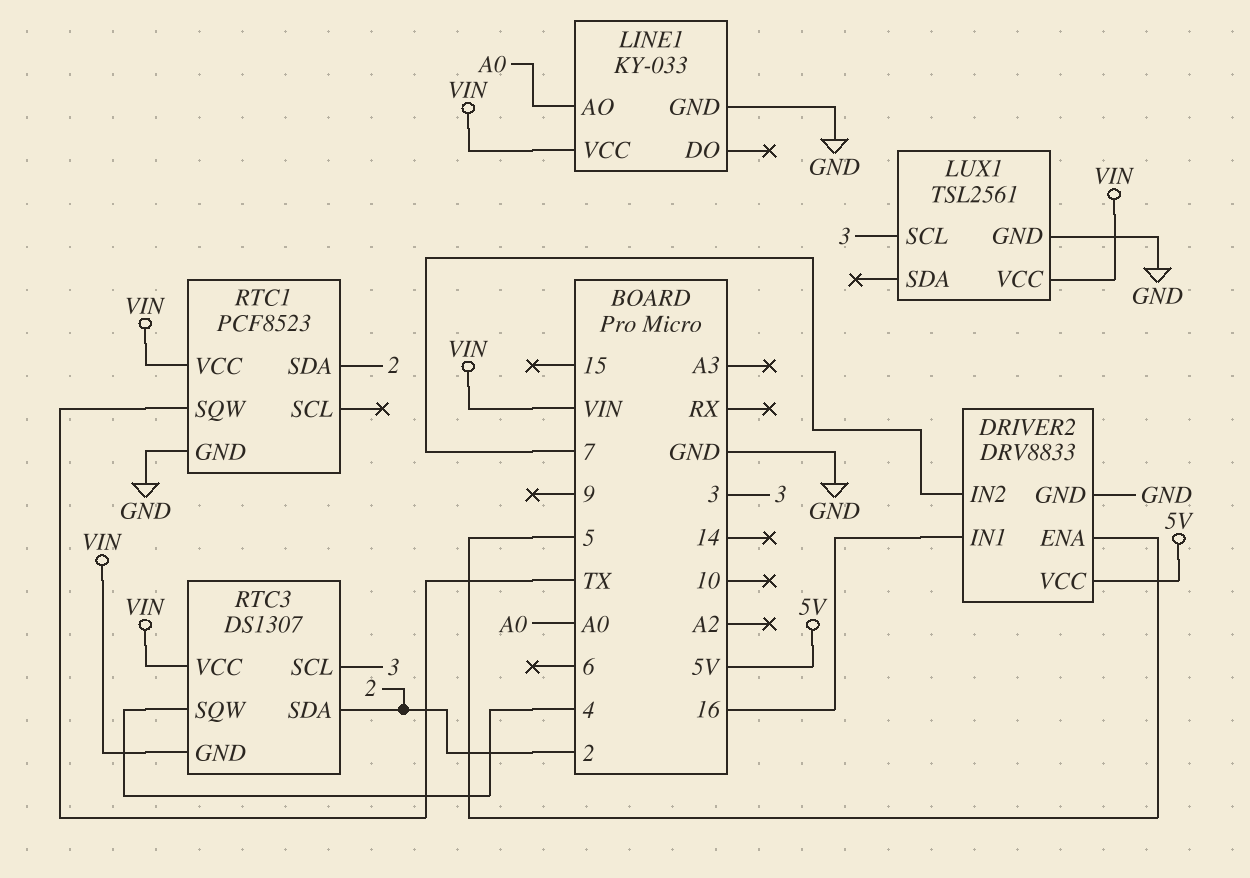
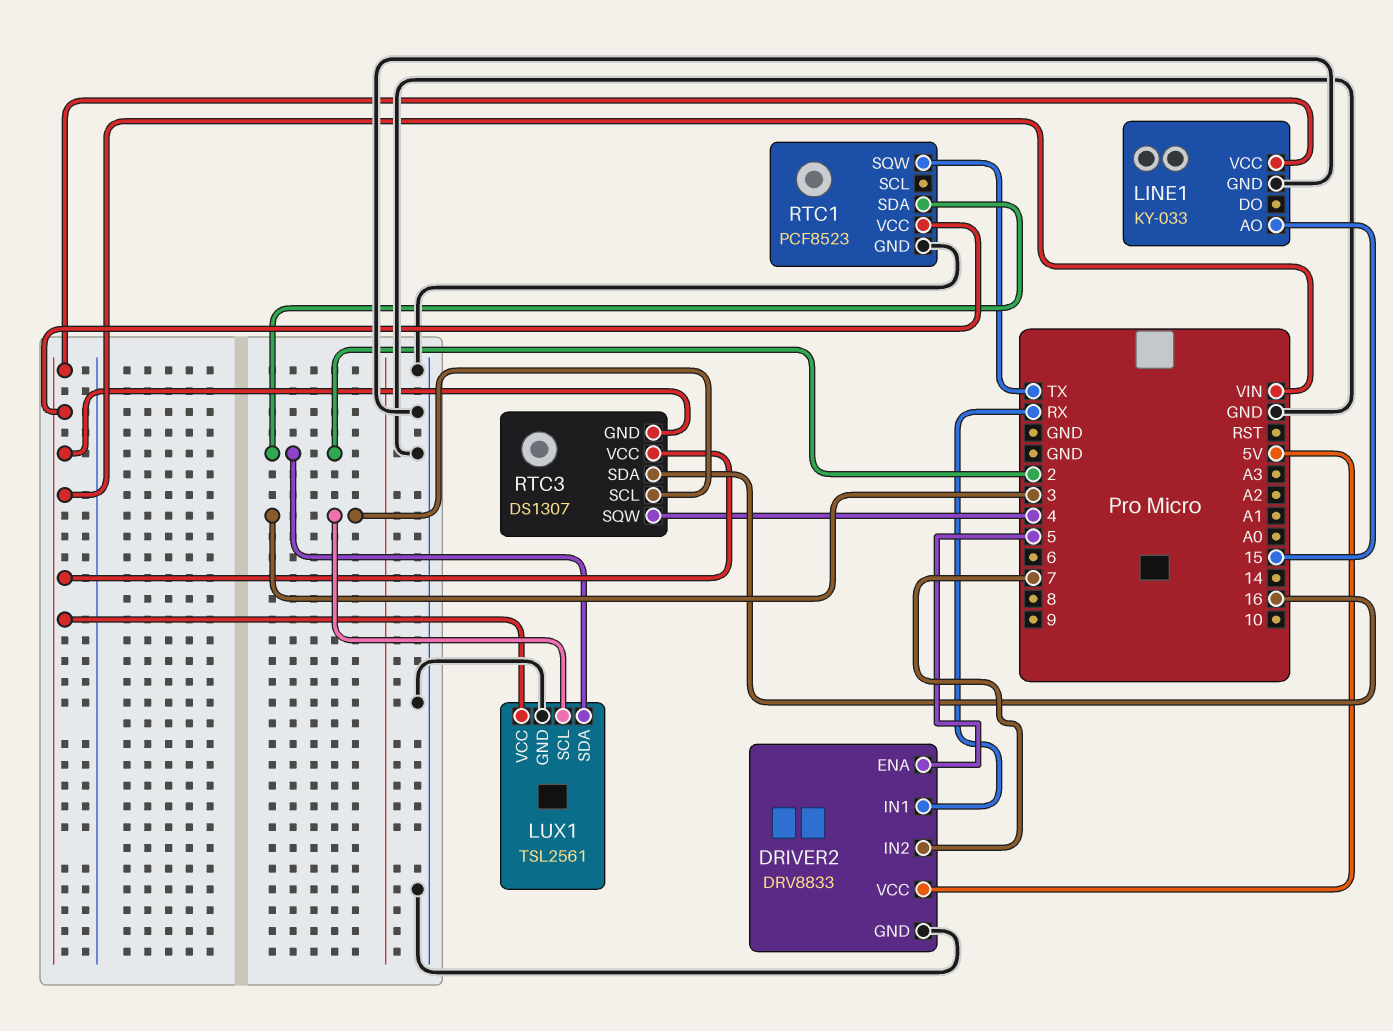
DRIVER2 pin IN1: 16 -> RX
LINE1 pin AO: A0 -> 15
LUX1 pin SDA: none -> 2
RTC3 pin SDA: 2 -> 16

